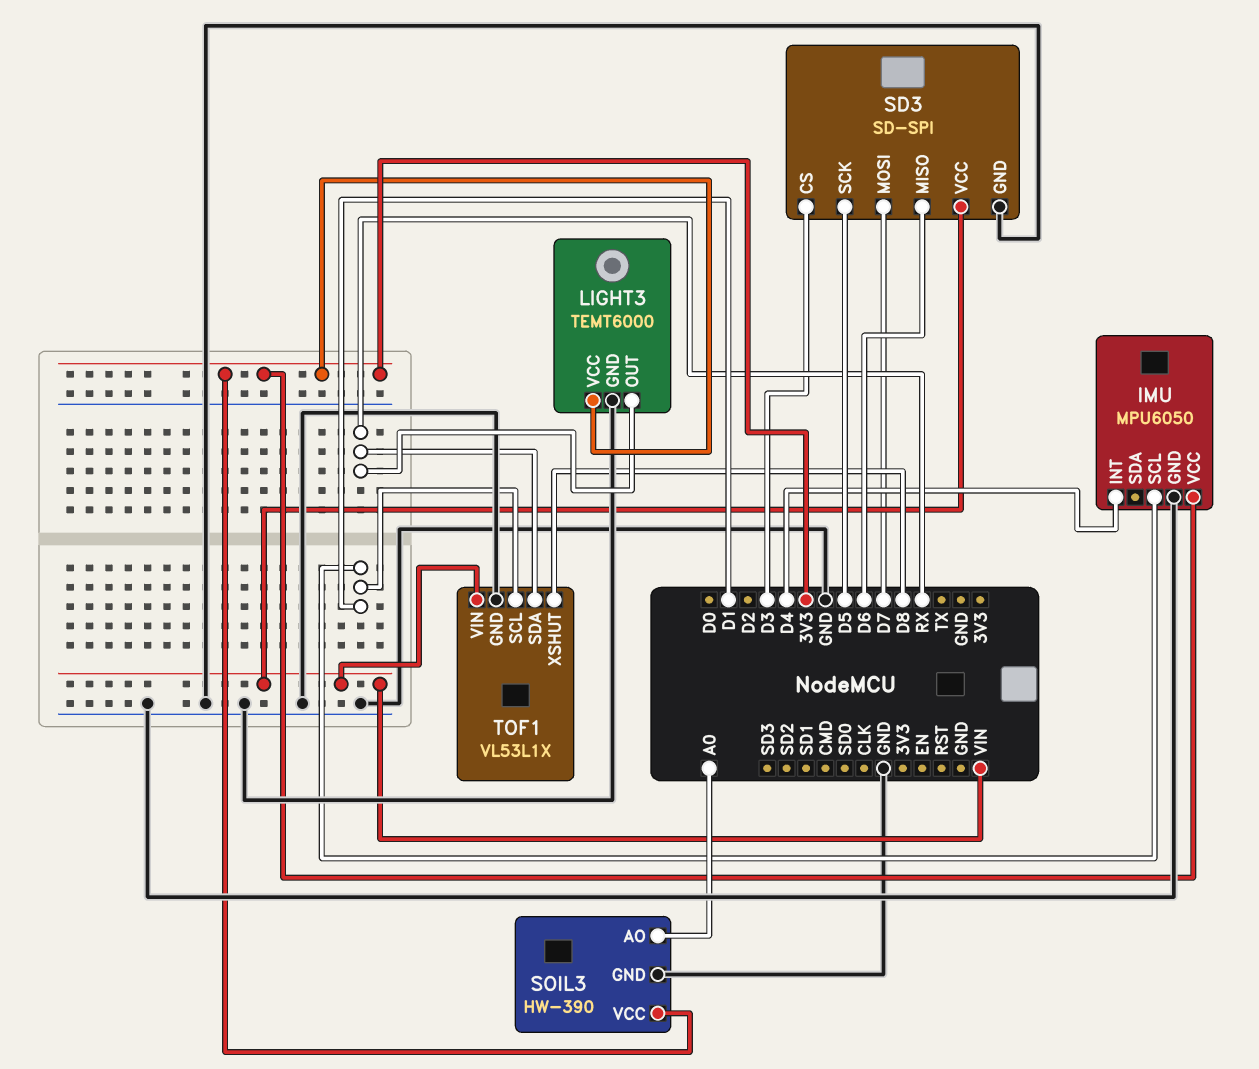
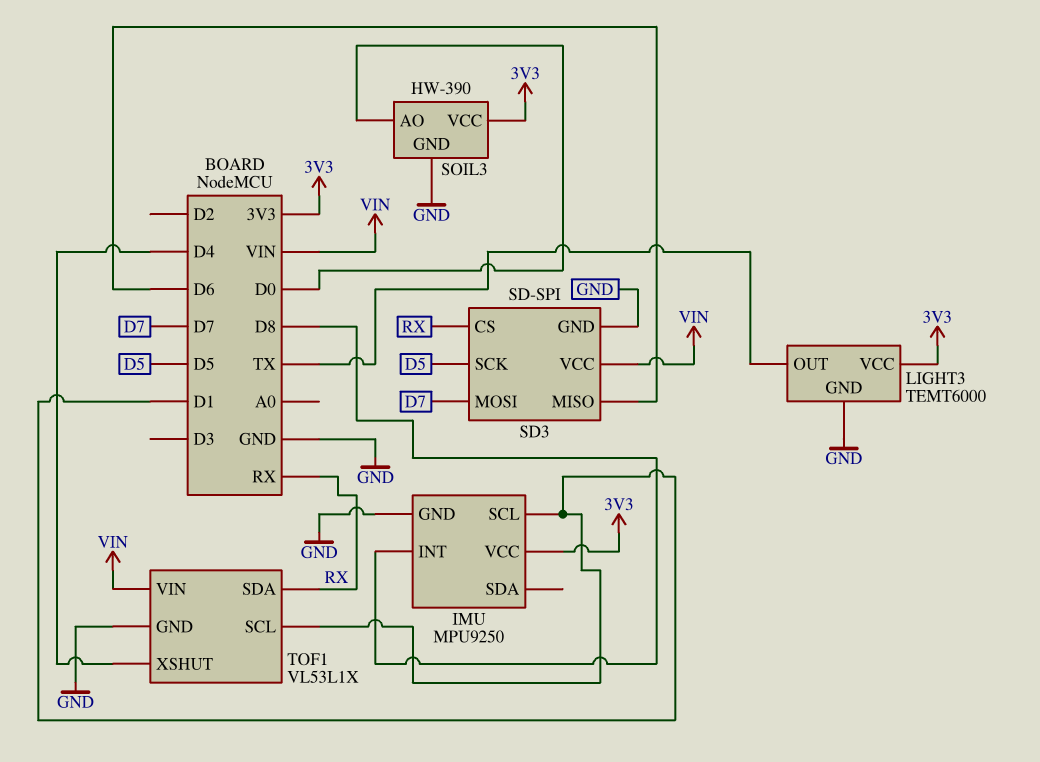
IMU: MPU6050 -> MPU9250
IMU pin INT: D4 -> D8
LIGHT3 pin OUT: RX -> TX
SD3 pin CS: D3 -> RX
SOIL3 pin AO: A0 -> D0
TOF1 pin XSHUT: D8 -> D4

